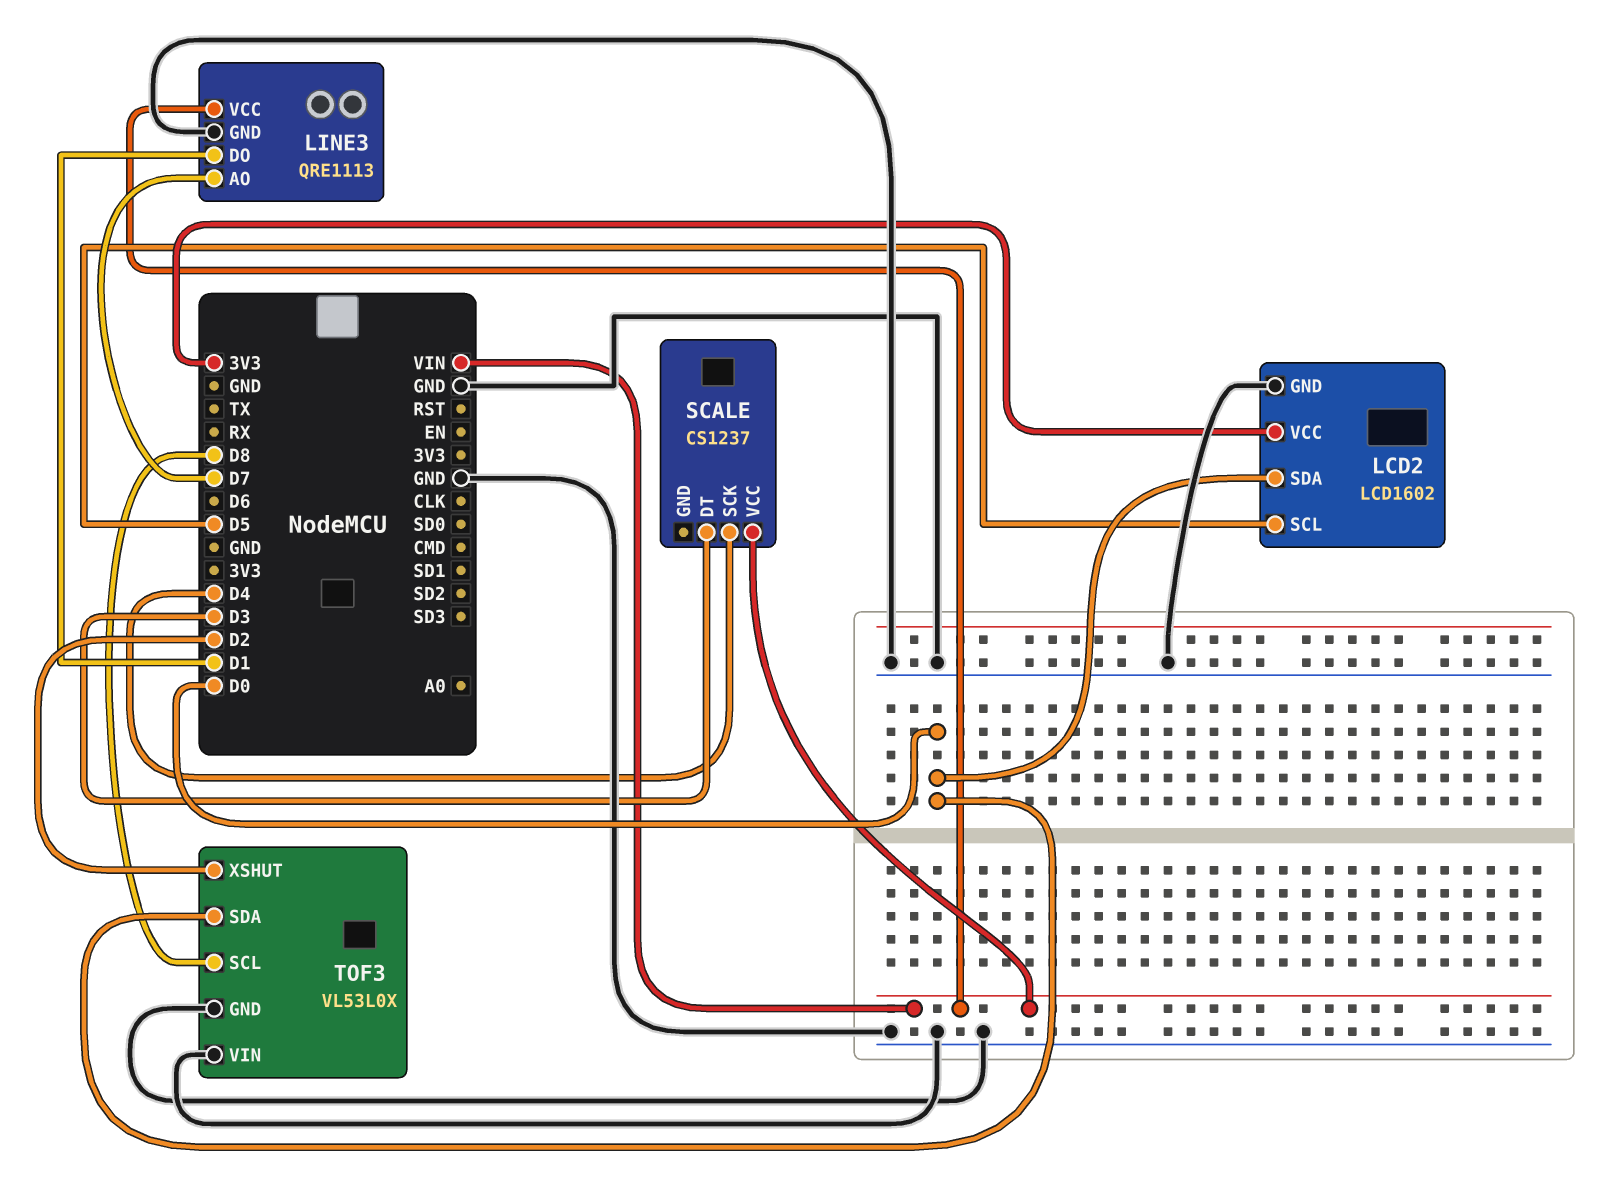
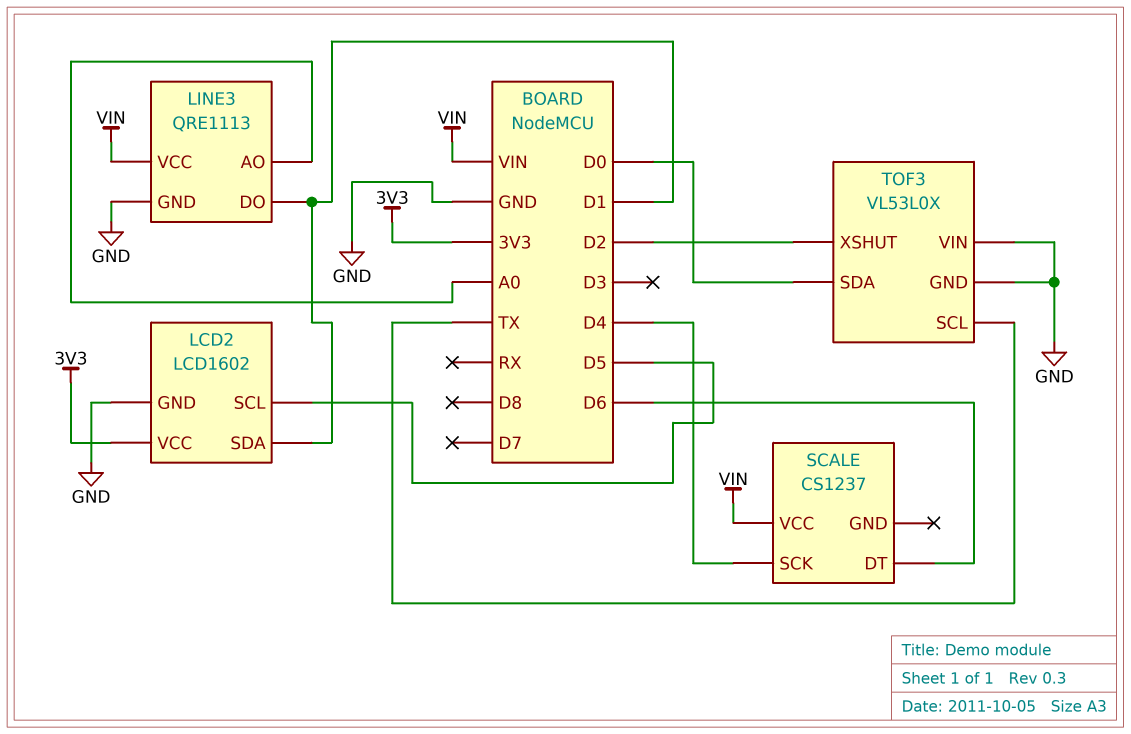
LCD2 pin SDA: D0 -> D1
LINE3 pin AO: D7 -> A0
SCALE pin DT: D3 -> D6
TOF3 pin SCL: D8 -> TX

